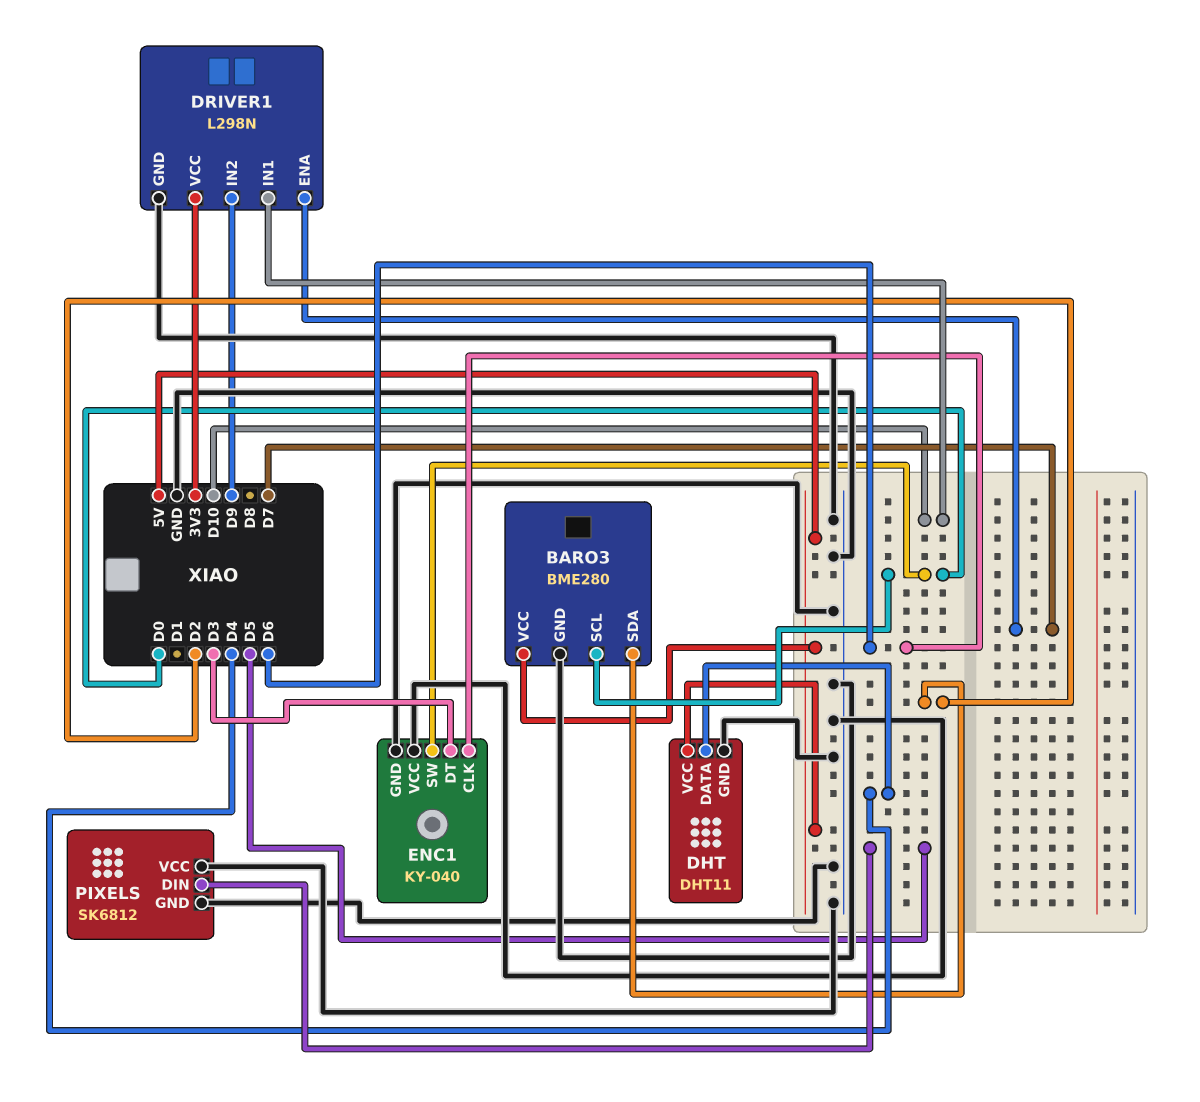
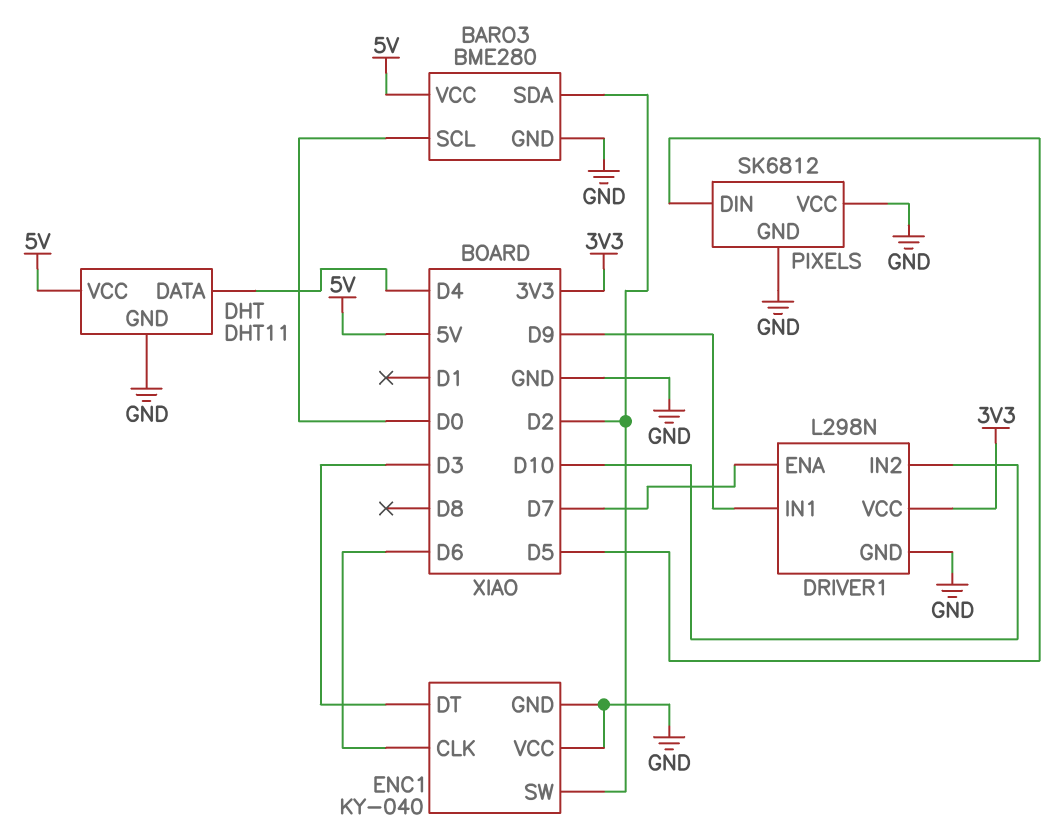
DRIVER1 pin IN1: D10 -> D9
DRIVER1 pin IN2: D9 -> D10
ENC1 pin SW: D0 -> D2

